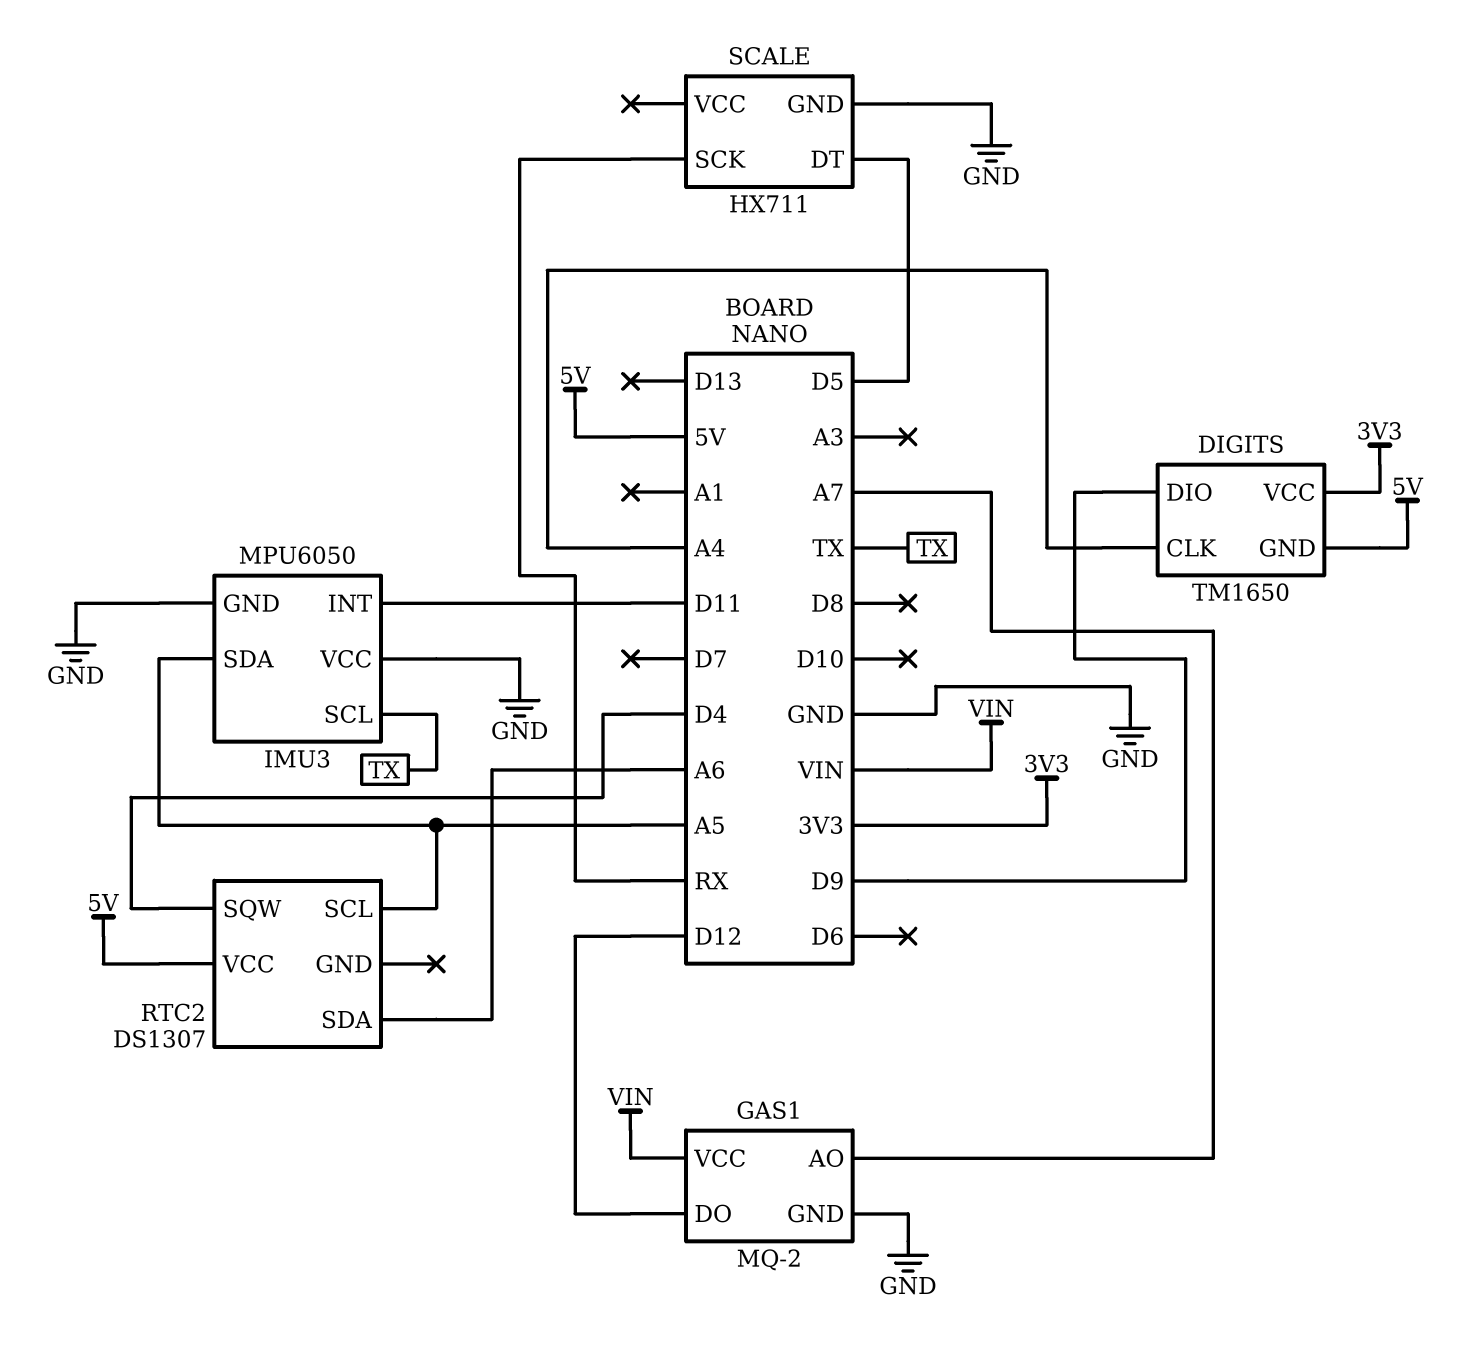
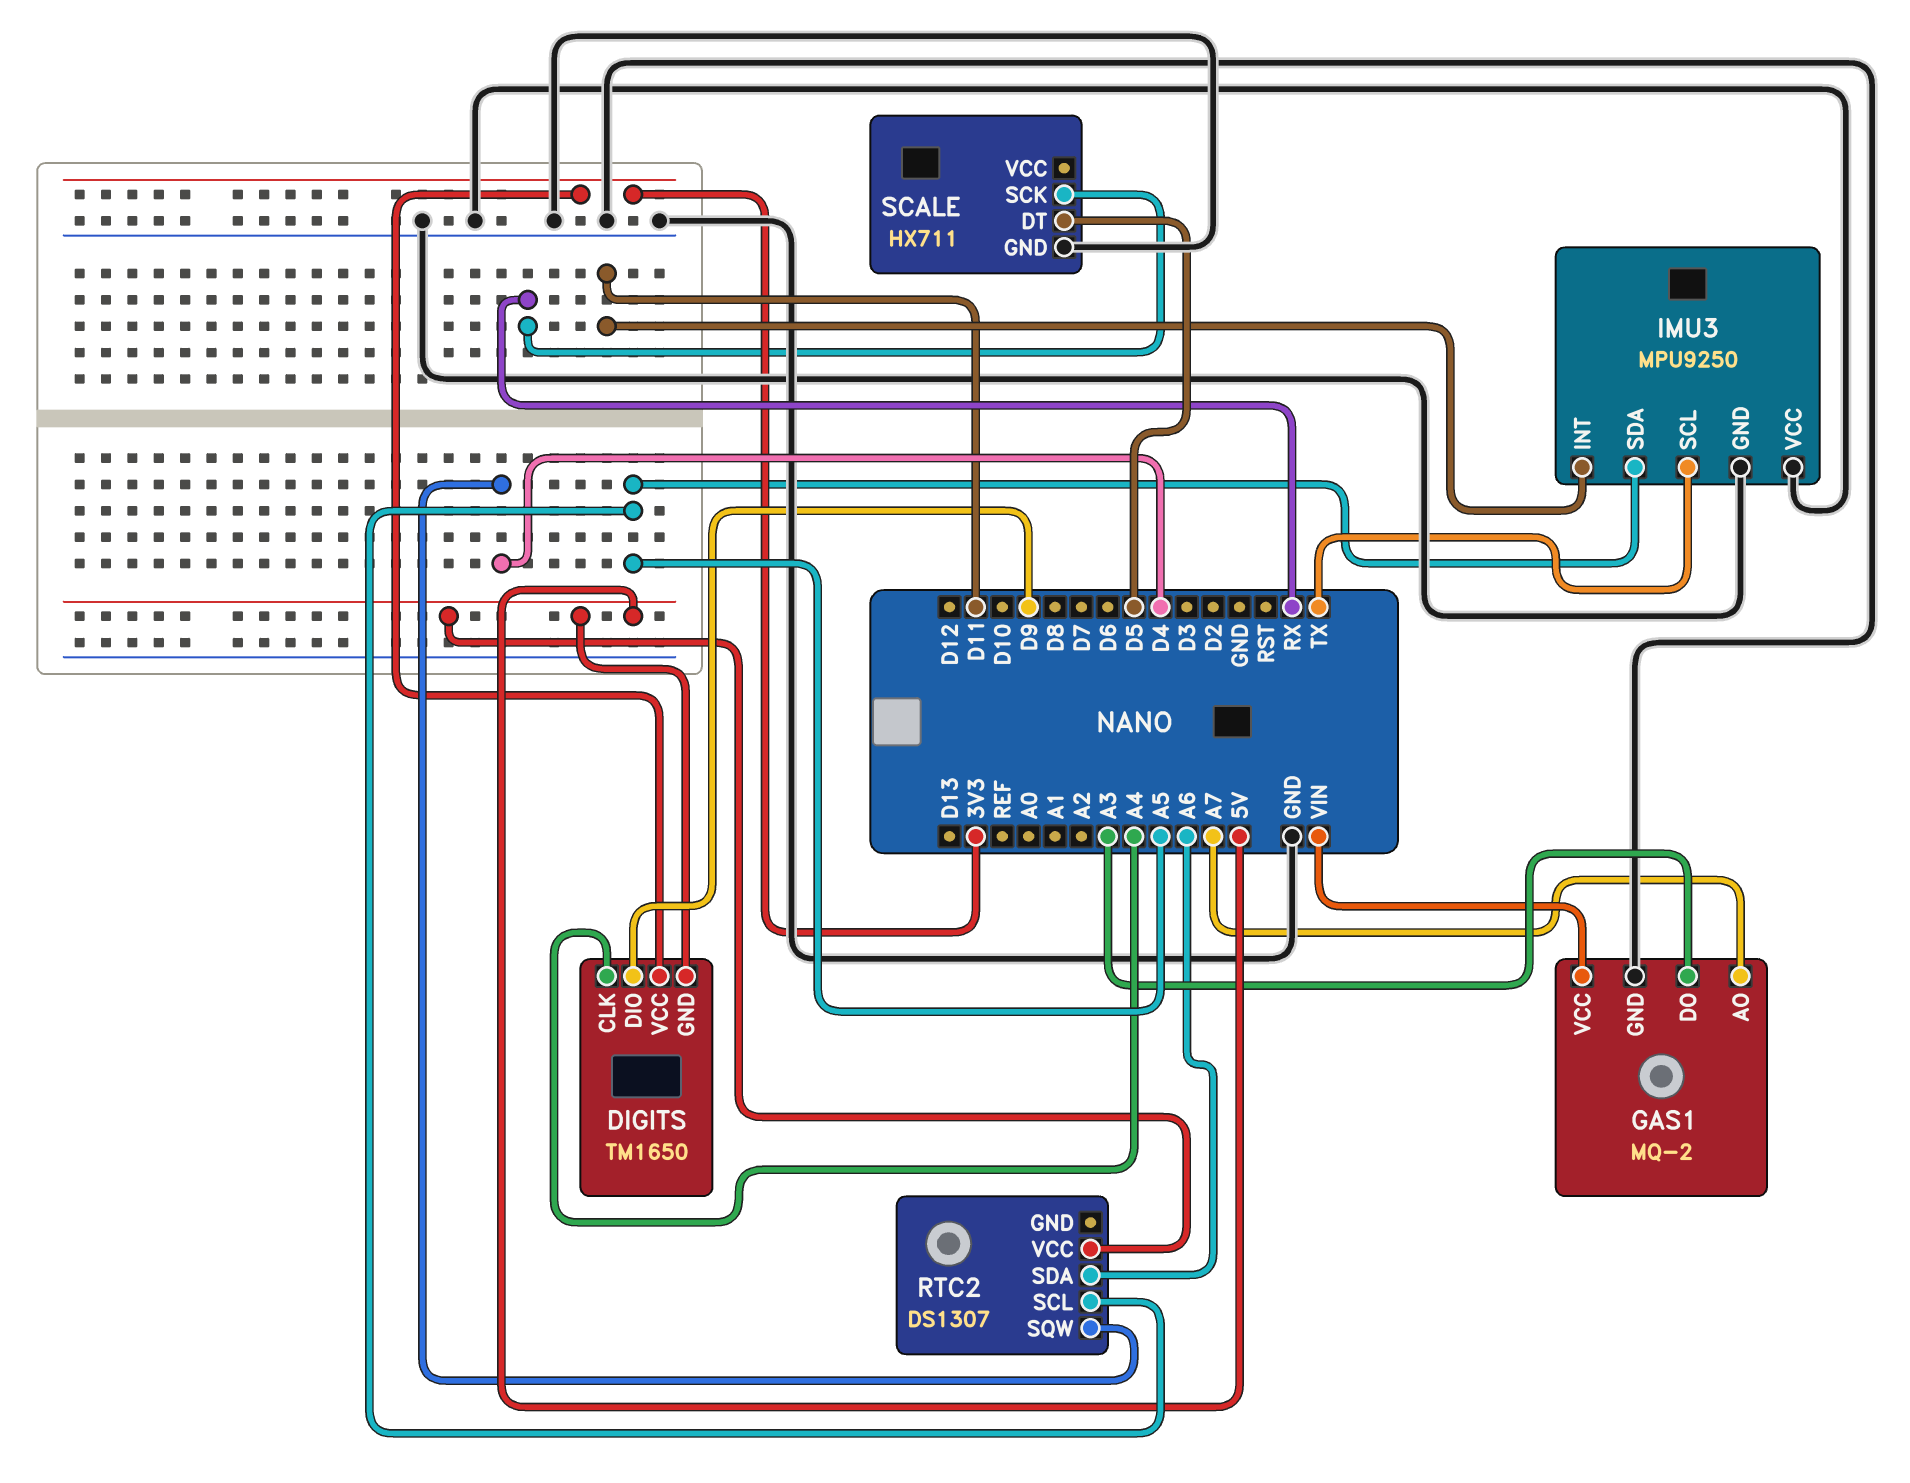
GAS1 pin DO: D12 -> A3
IMU3: MPU6050 -> MPU9250

